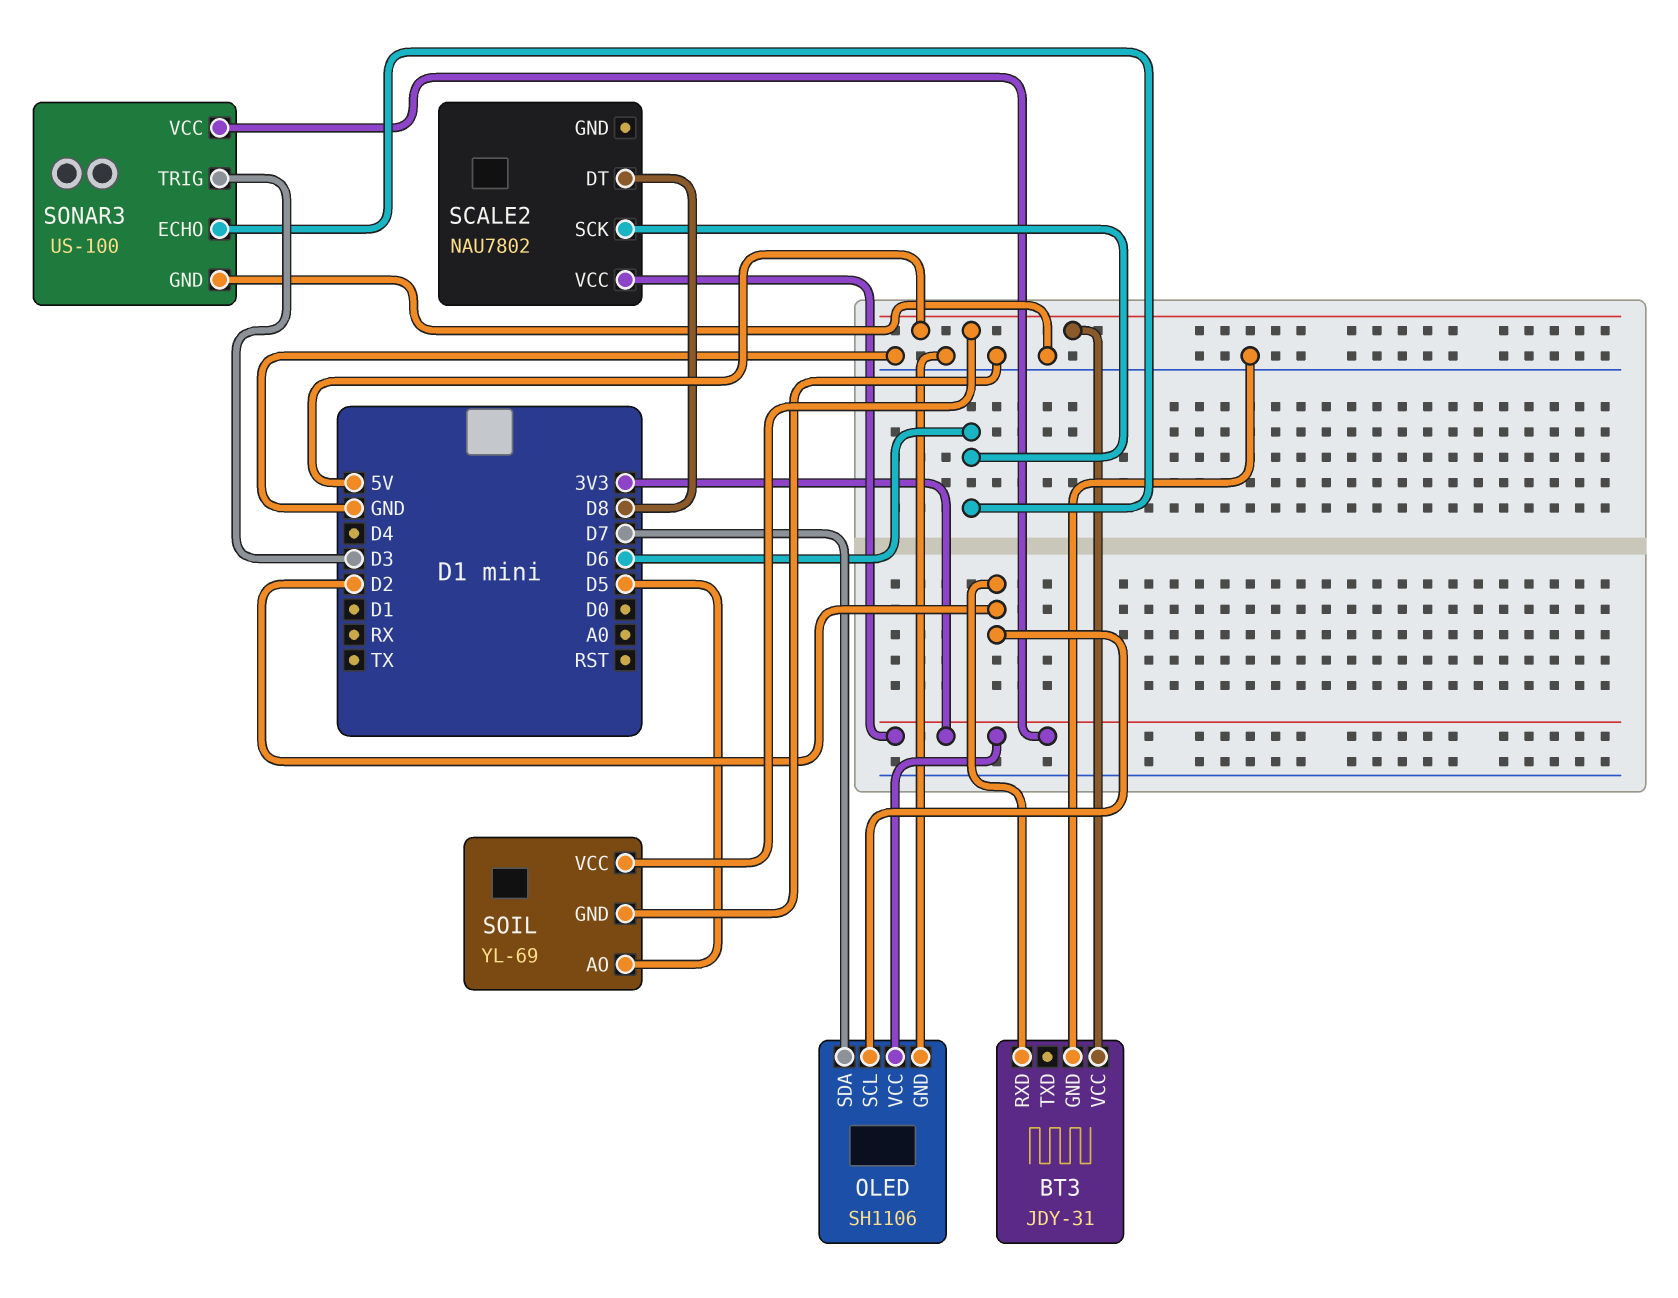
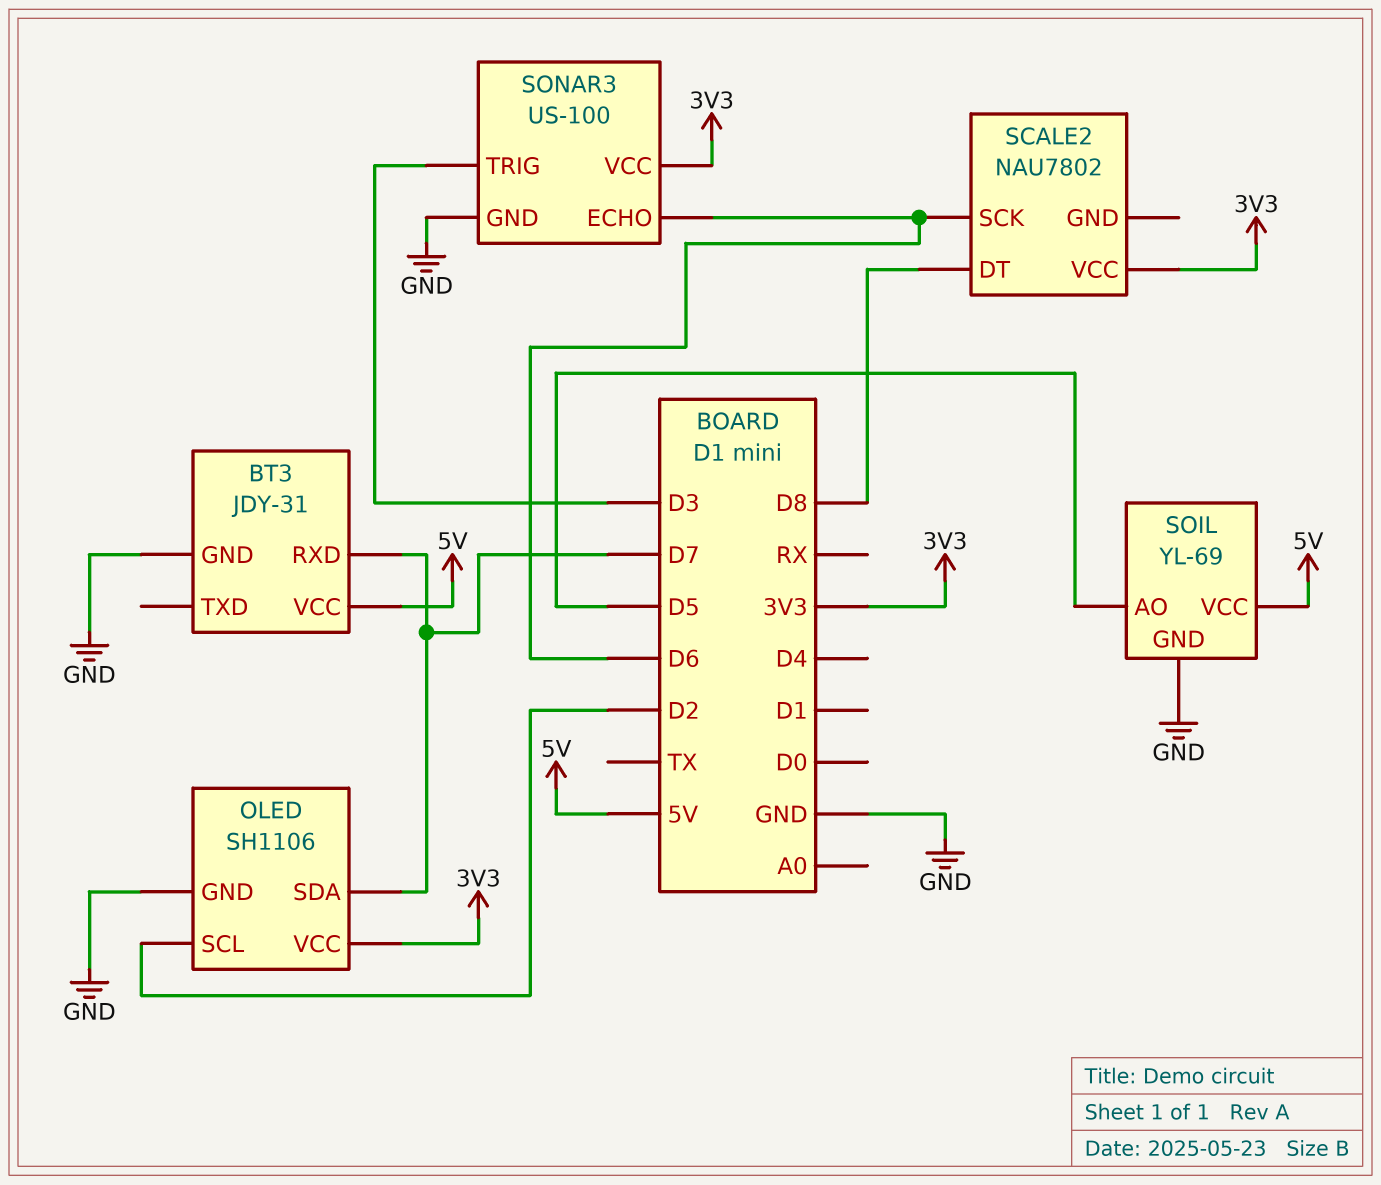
BT3 pin RXD: D2 -> D7

